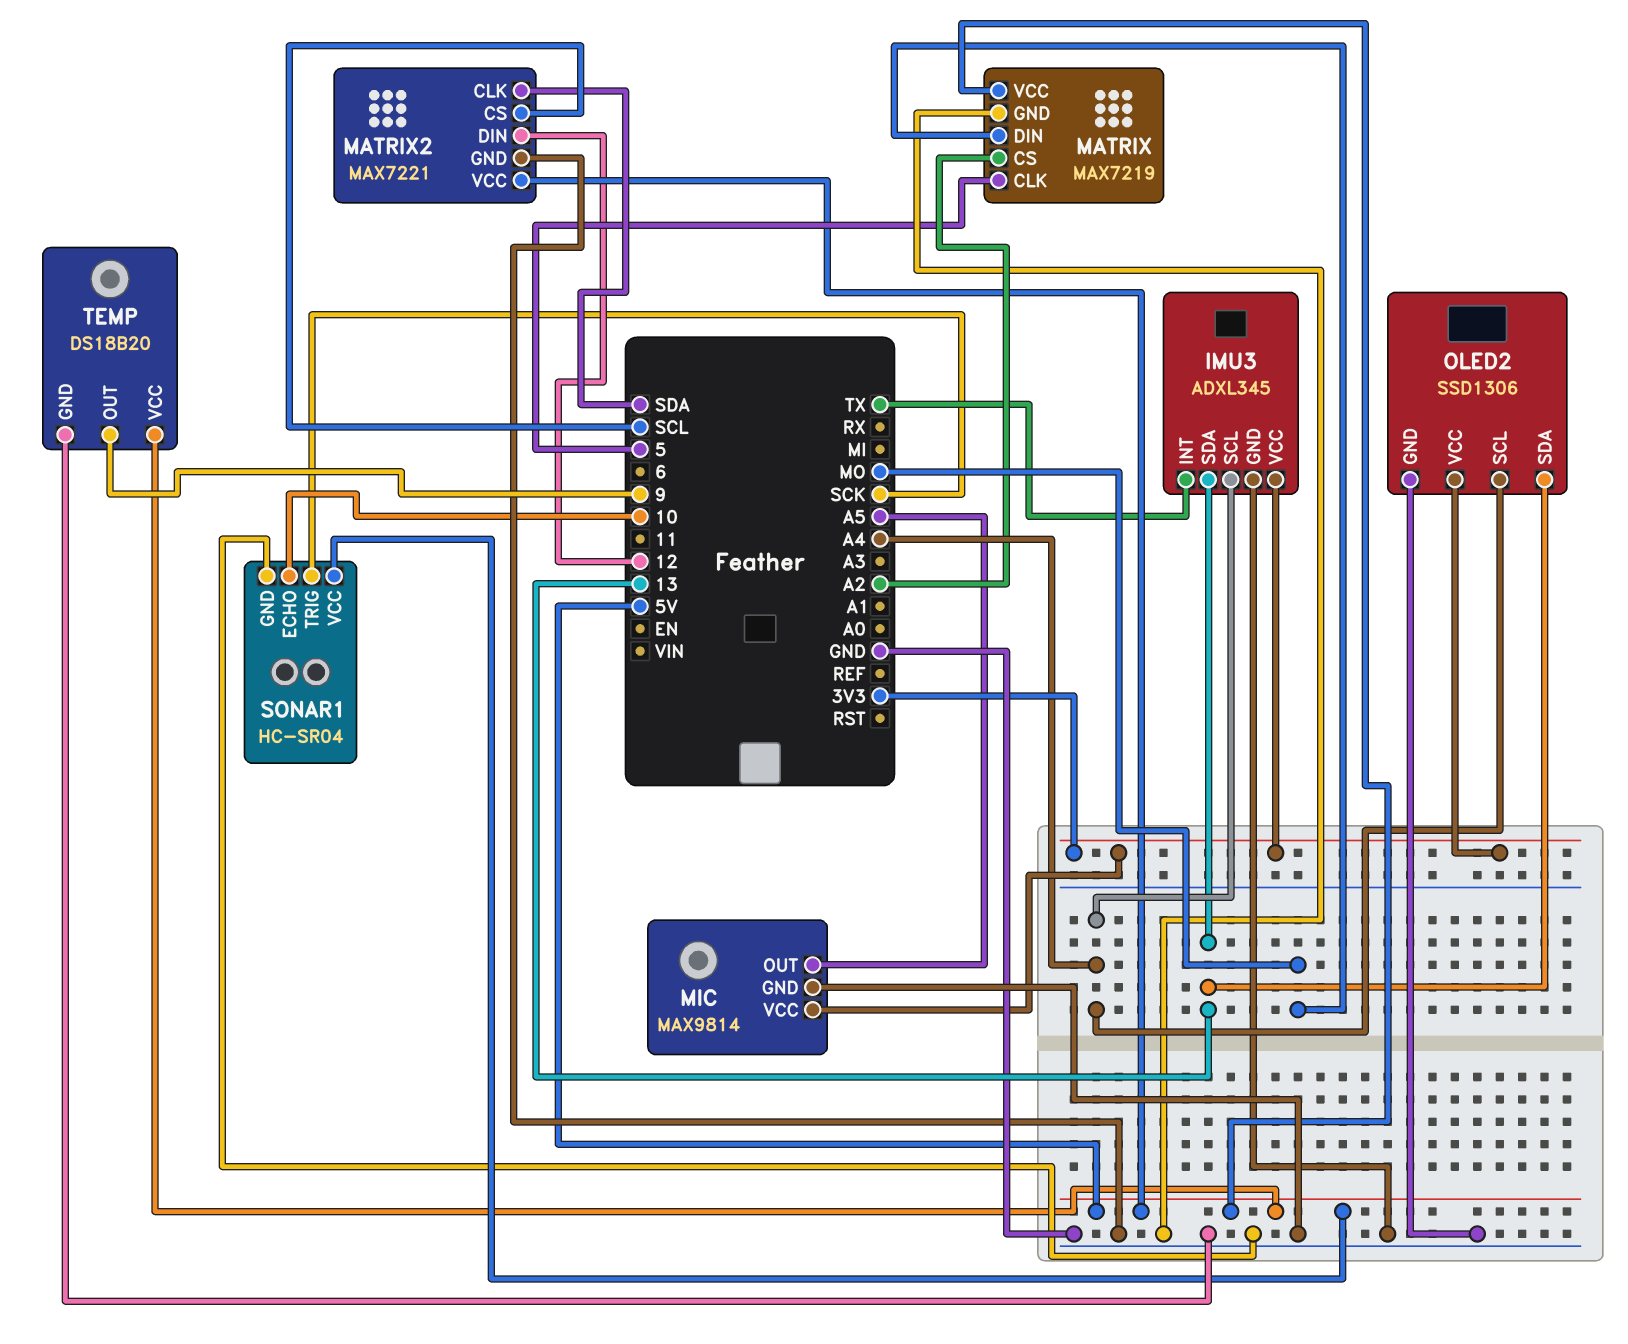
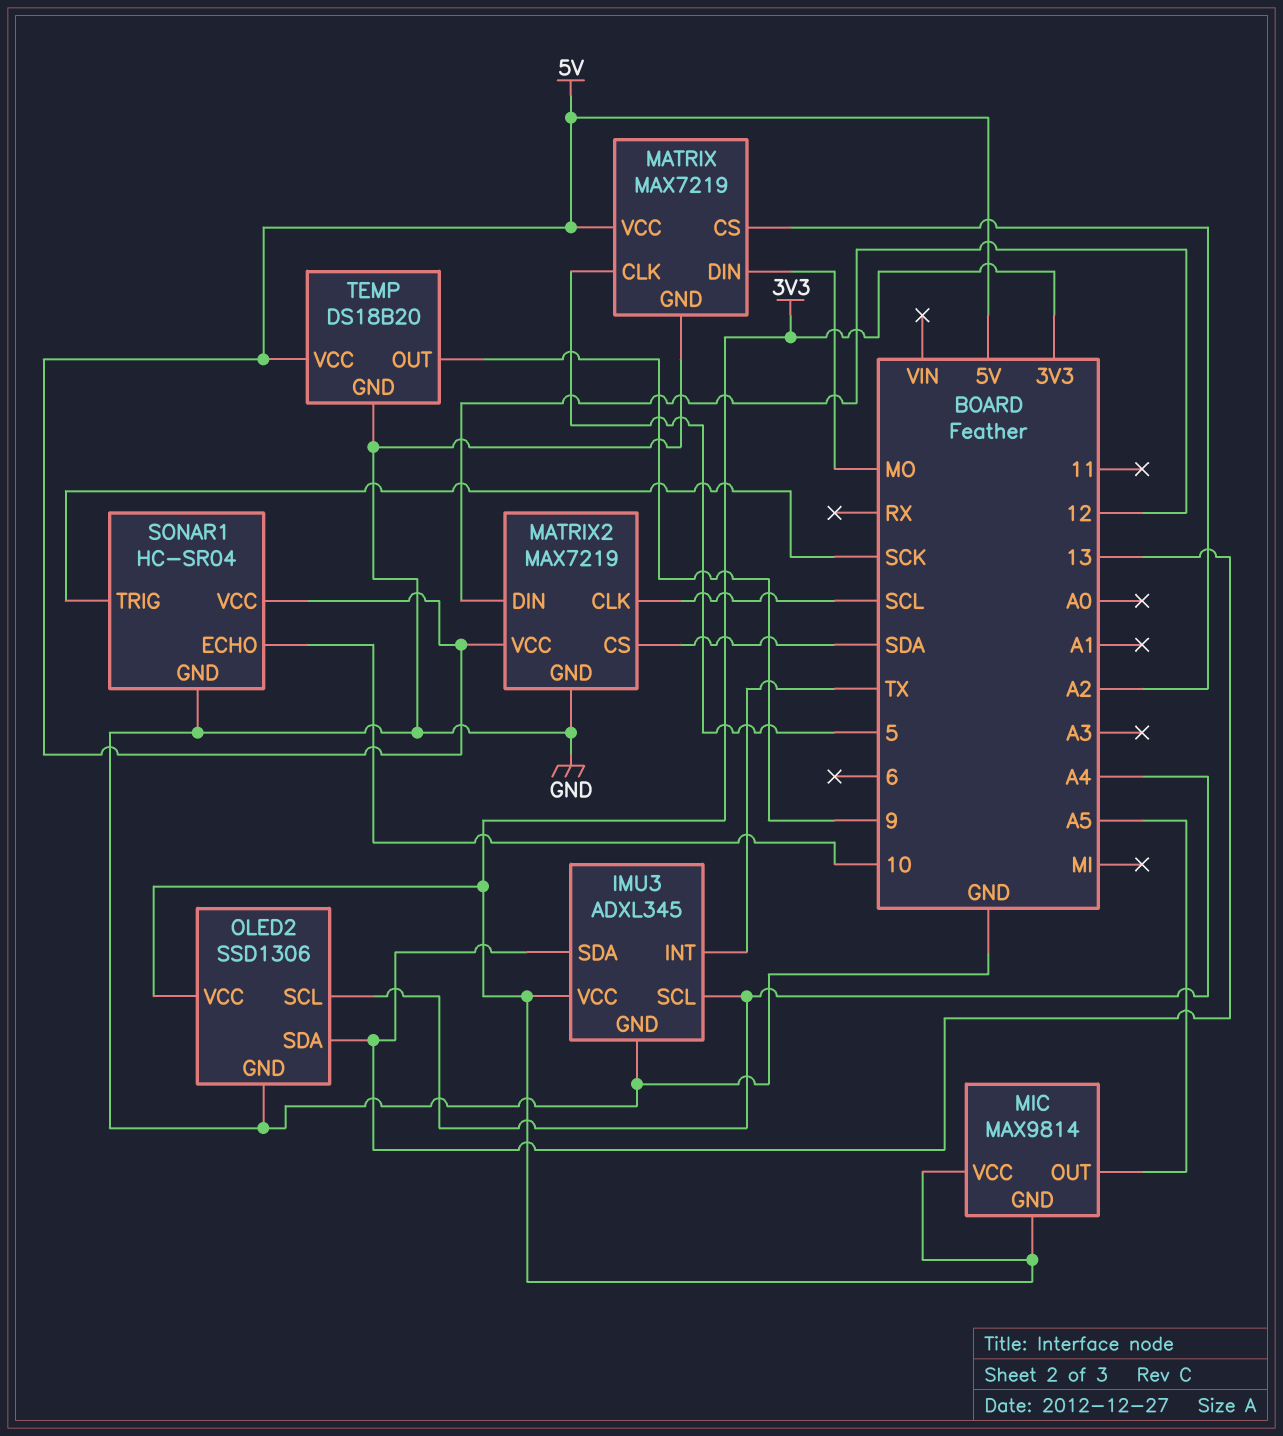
MATRIX2: MAX7221 -> MAX7219
MATRIX2 pin CLK: SDA -> SCL
MATRIX2 pin CS: SCL -> SDA
MIC pin GND: GND -> 3V3

